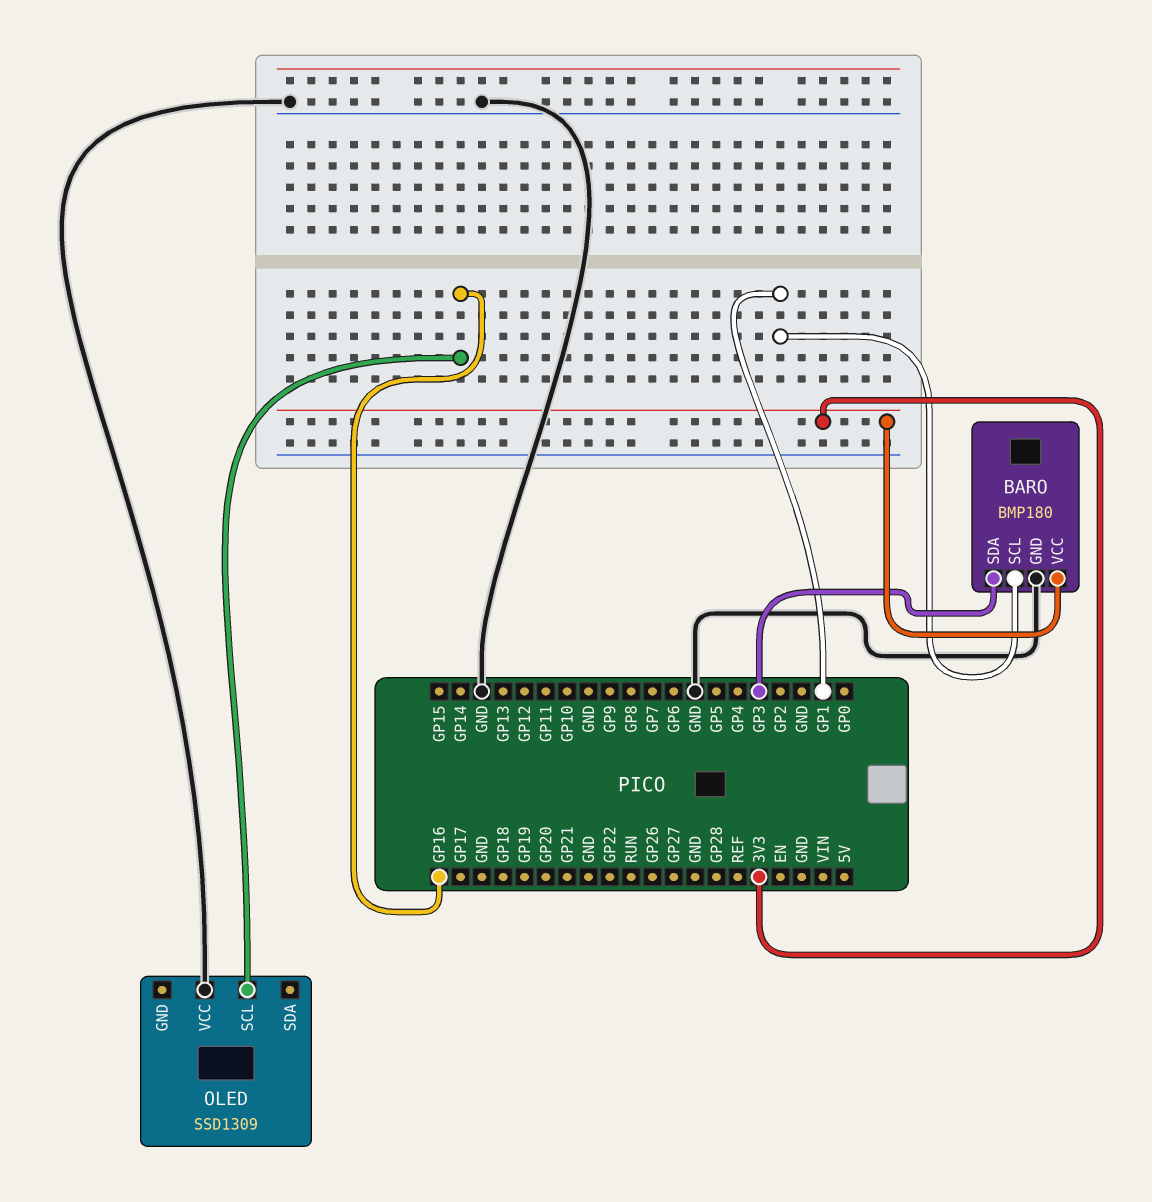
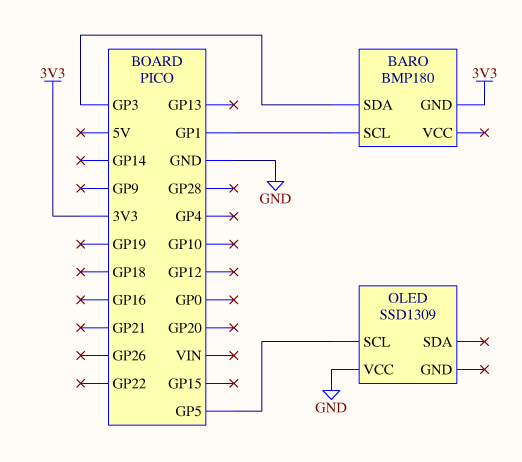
BARO pin GND: GND -> 3V3
BARO pin VCC: 3V3 -> none
OLED pin SCL: GP16 -> GP5

